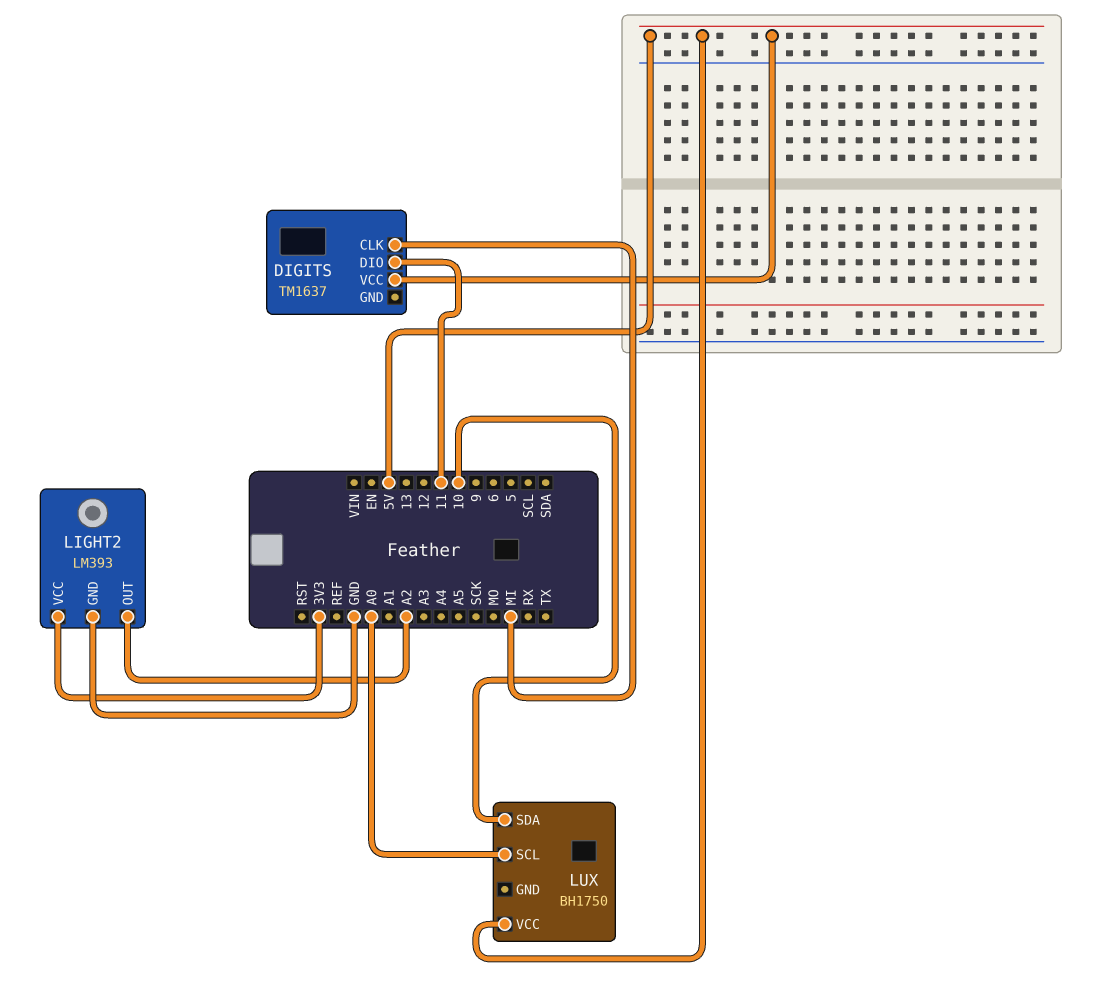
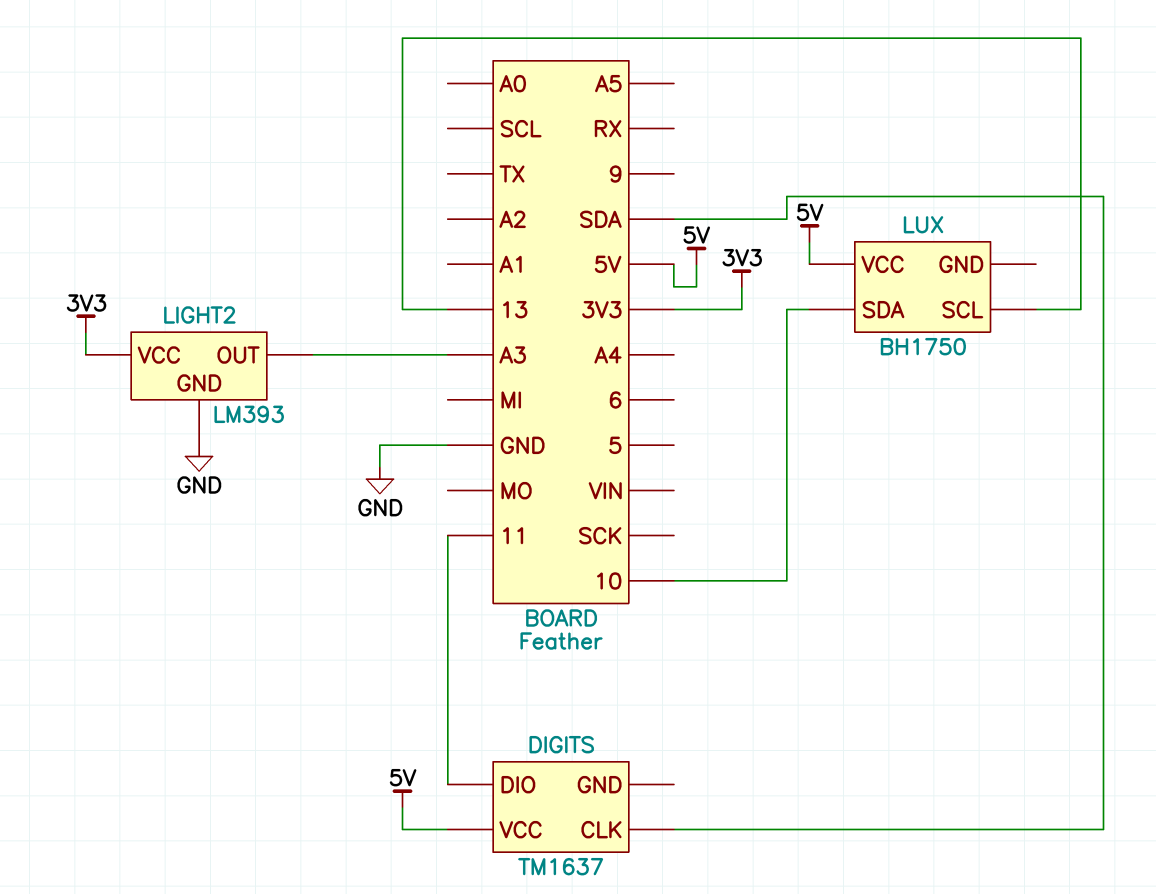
DIGITS pin CLK: MI -> SDA
LIGHT2 pin OUT: A2 -> A3
LUX pin SCL: A0 -> 13

